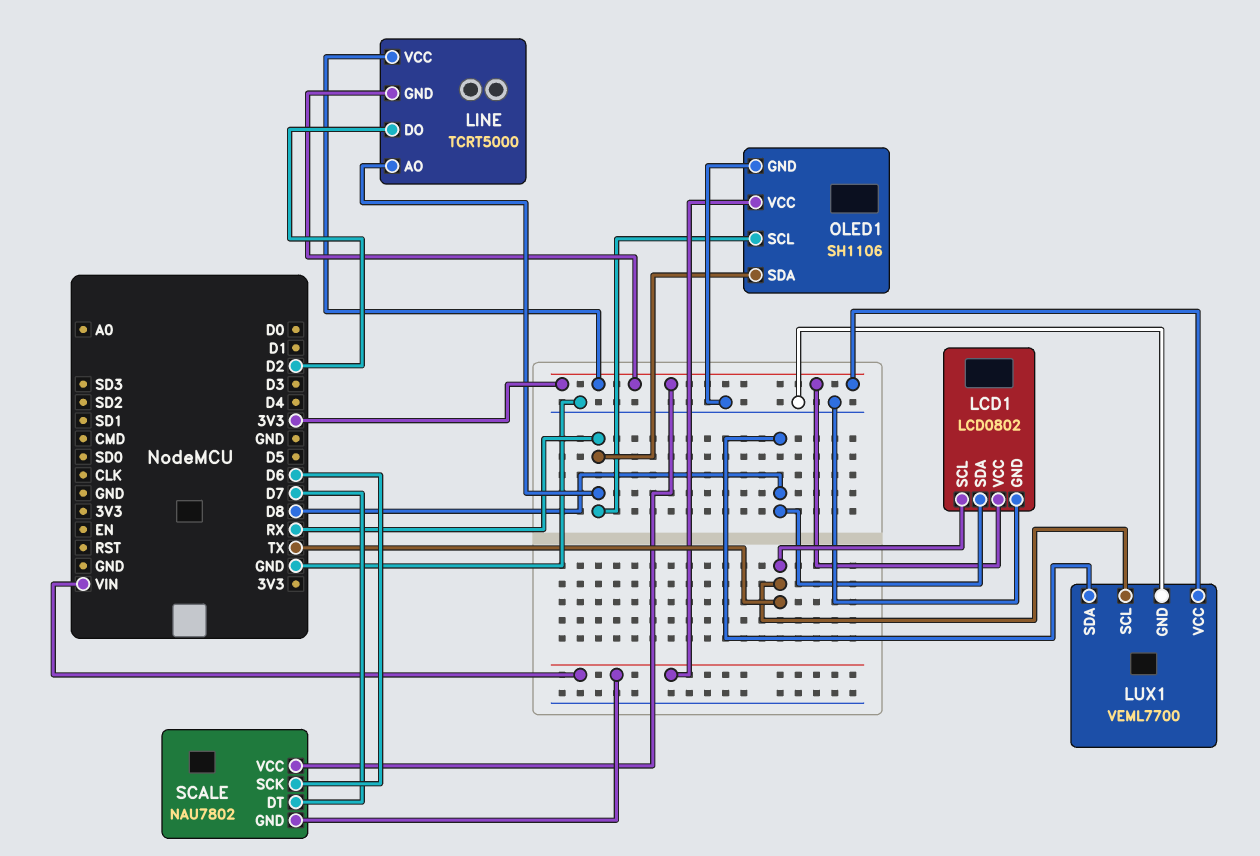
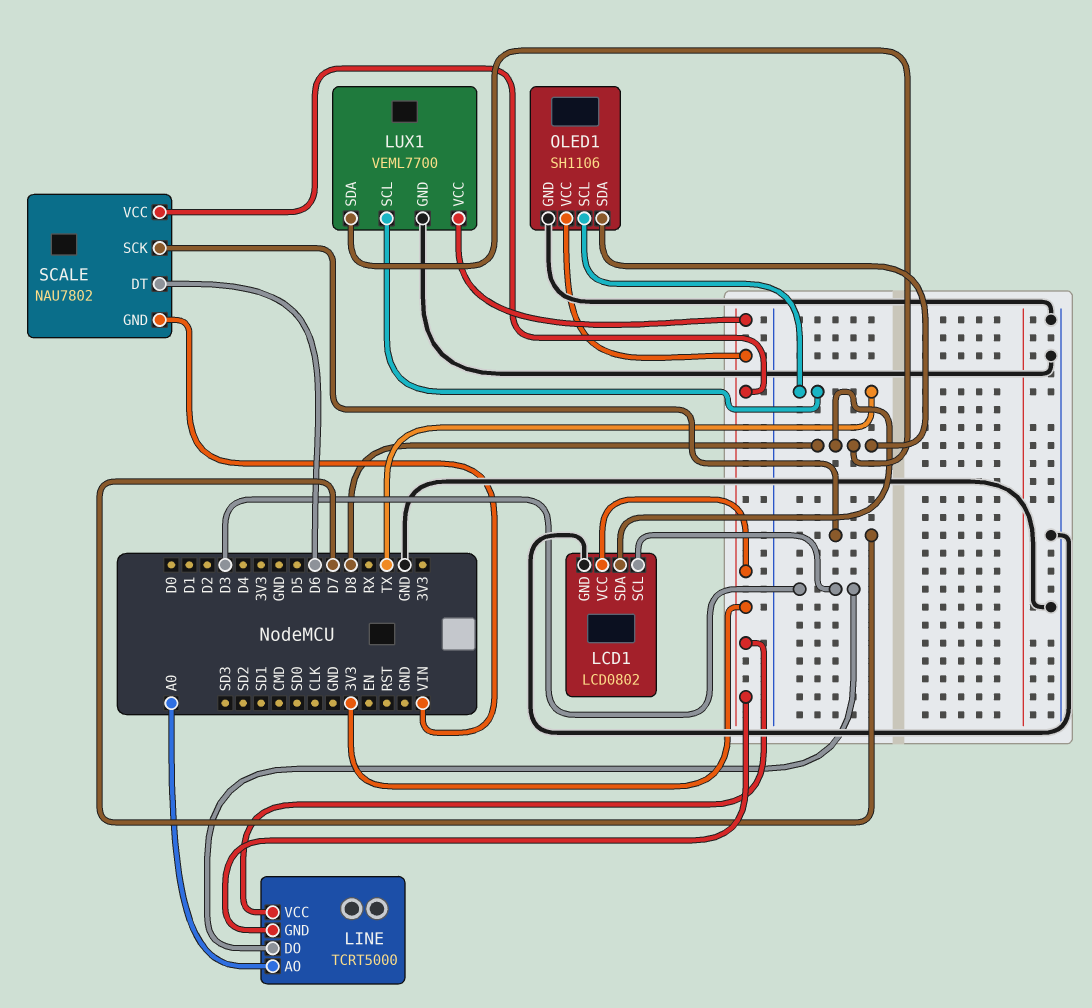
LCD1 pin SCL: TX -> D3
LINE pin AO: RX -> A0
LINE pin DO: D2 -> D3
OLED1 pin SCL: RX -> TX
OLED1 pin SDA: RX -> D8
OLED1 pin VCC: VIN -> 3V3
SCALE pin DT: D7 -> D6
SCALE pin SCK: D6 -> D7

